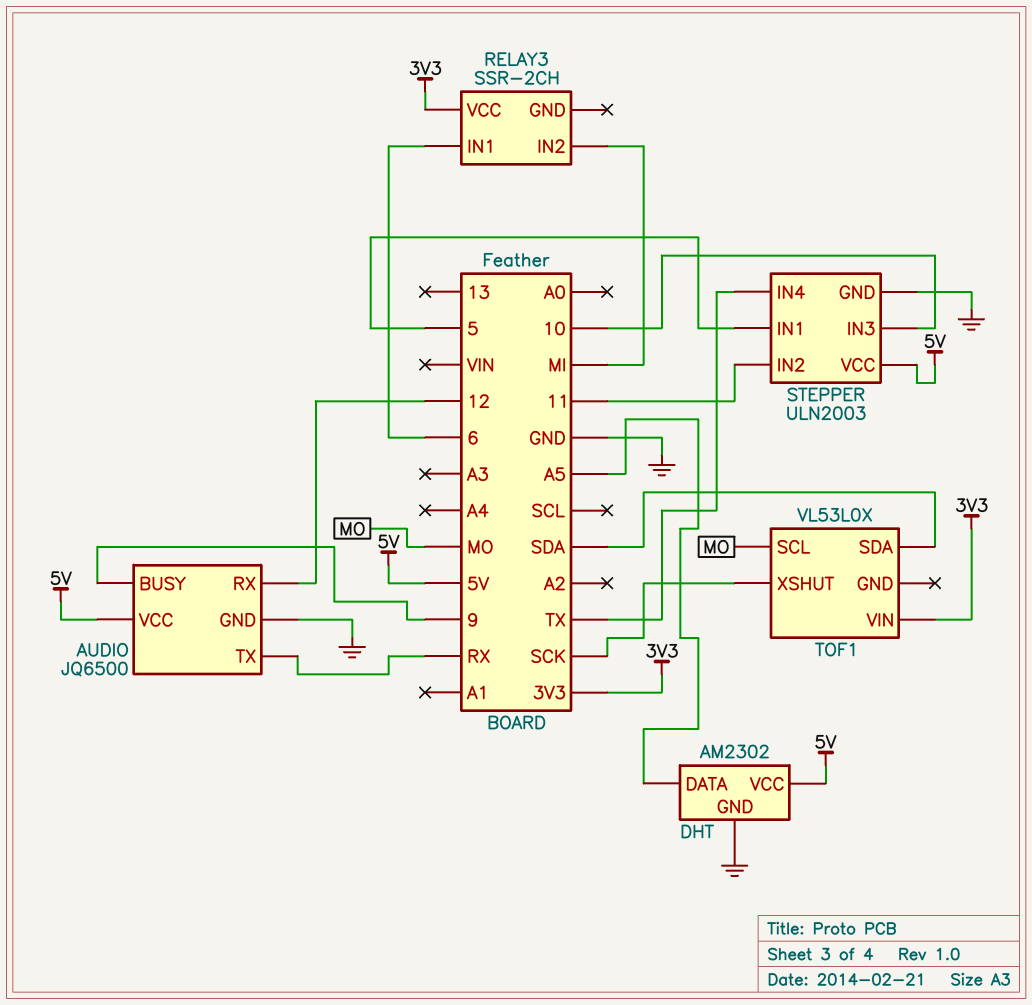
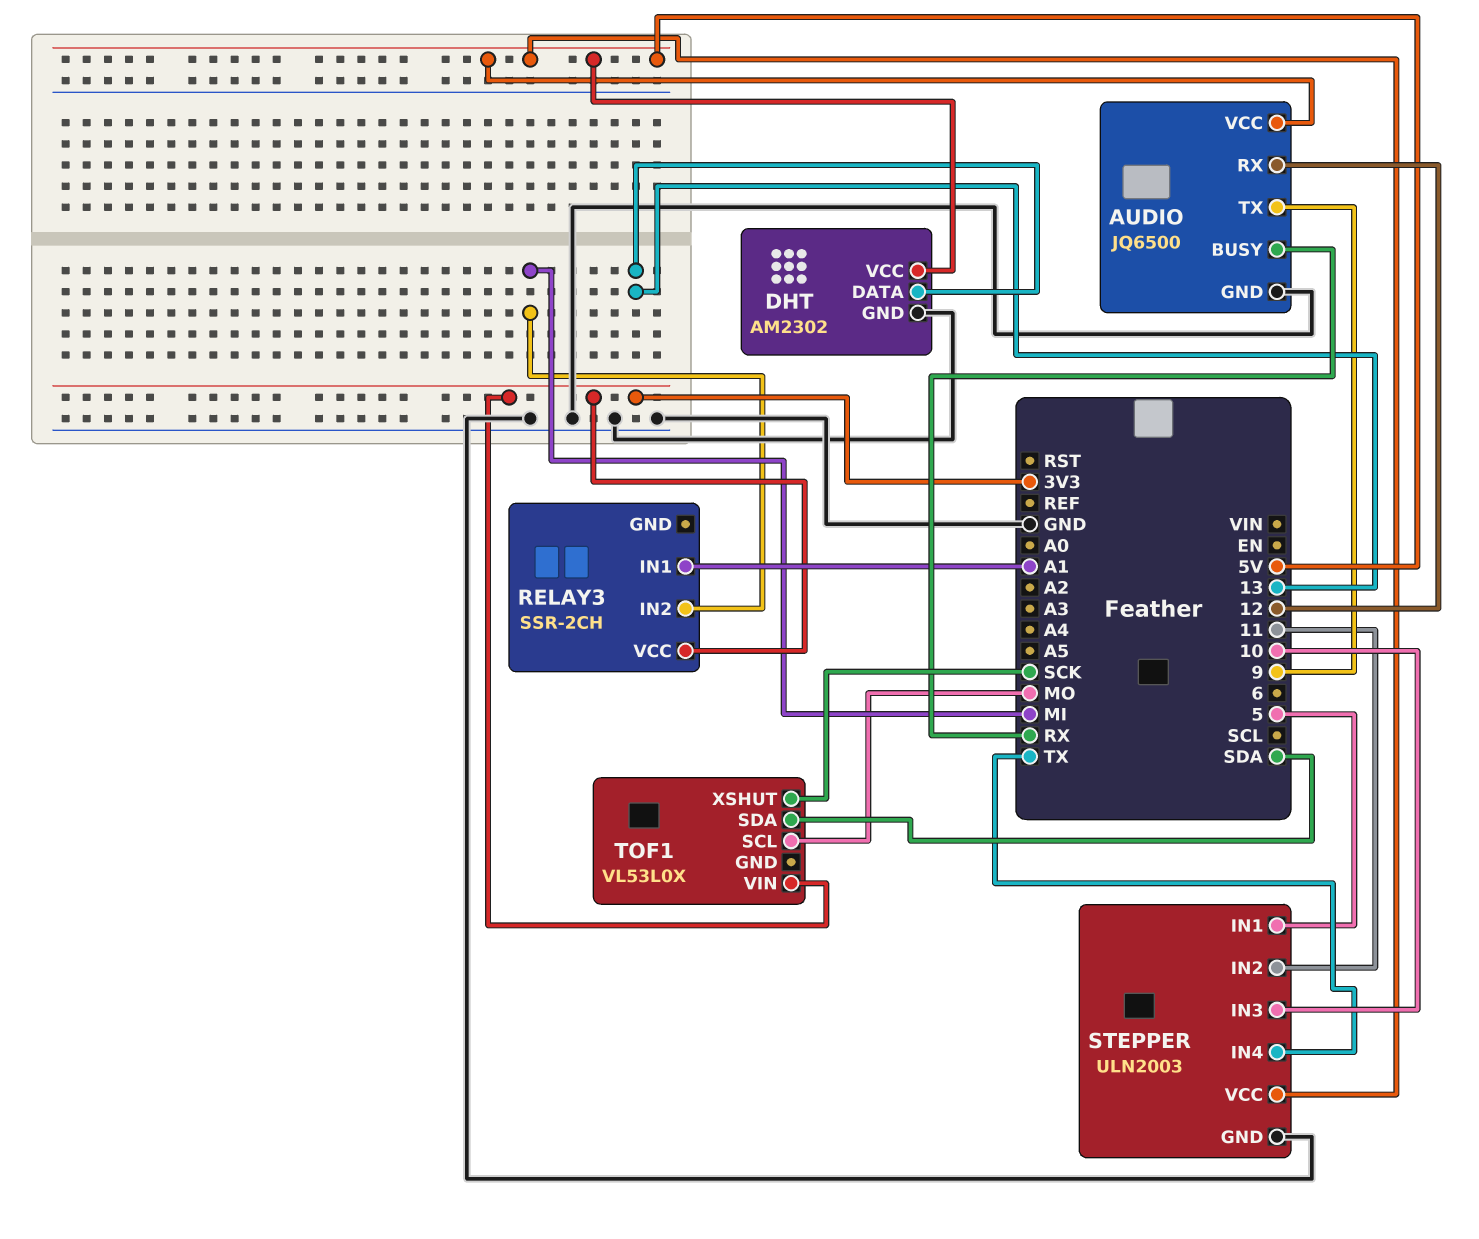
AUDIO pin BUSY: 9 -> RX
AUDIO pin TX: RX -> 9
DHT pin DATA: A5 -> 13
RELAY3 pin IN1: 6 -> A1

